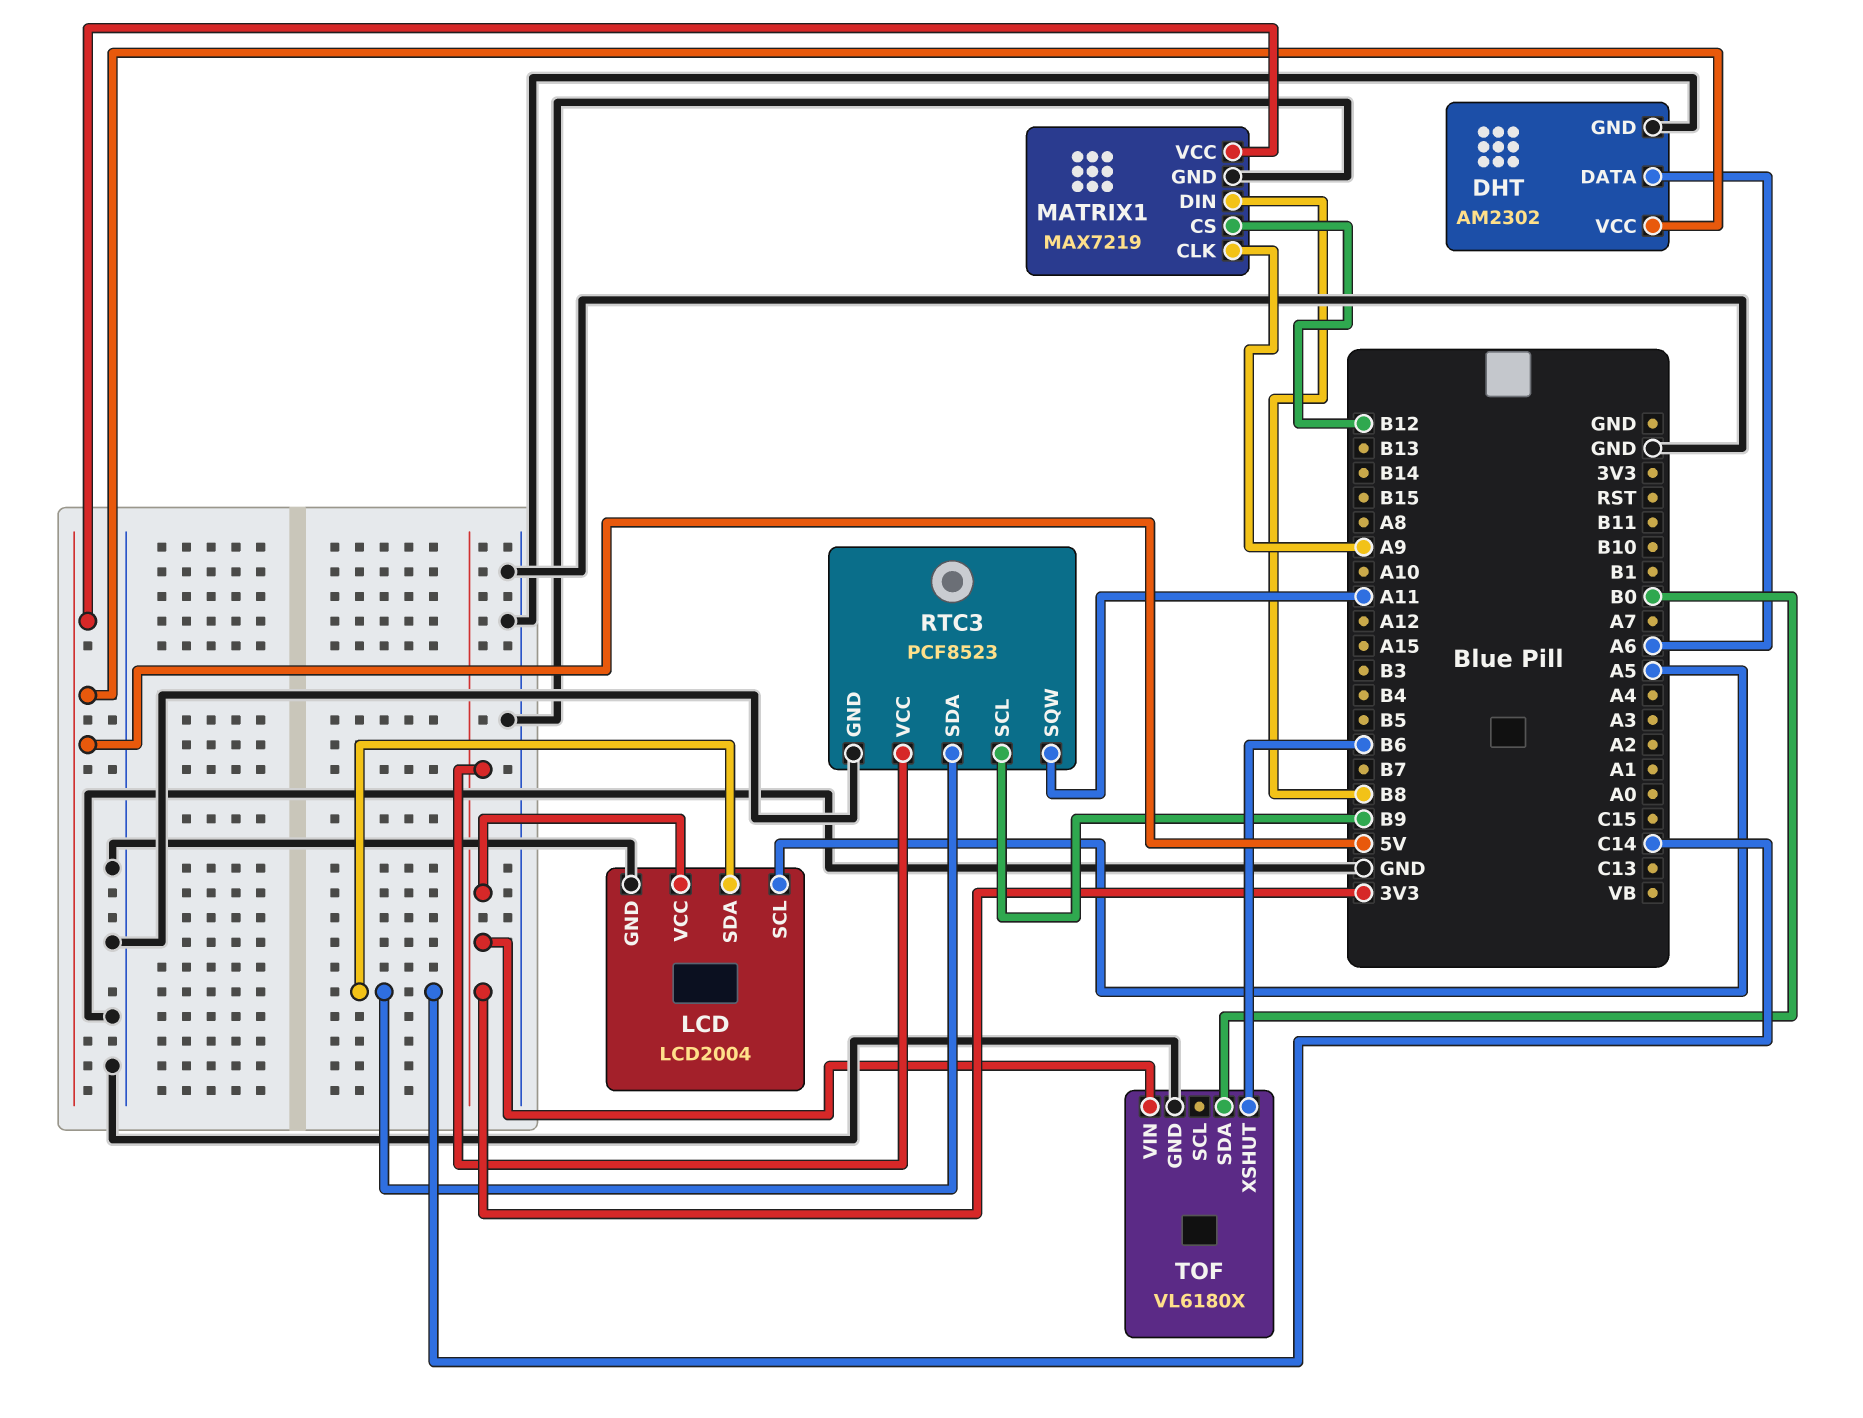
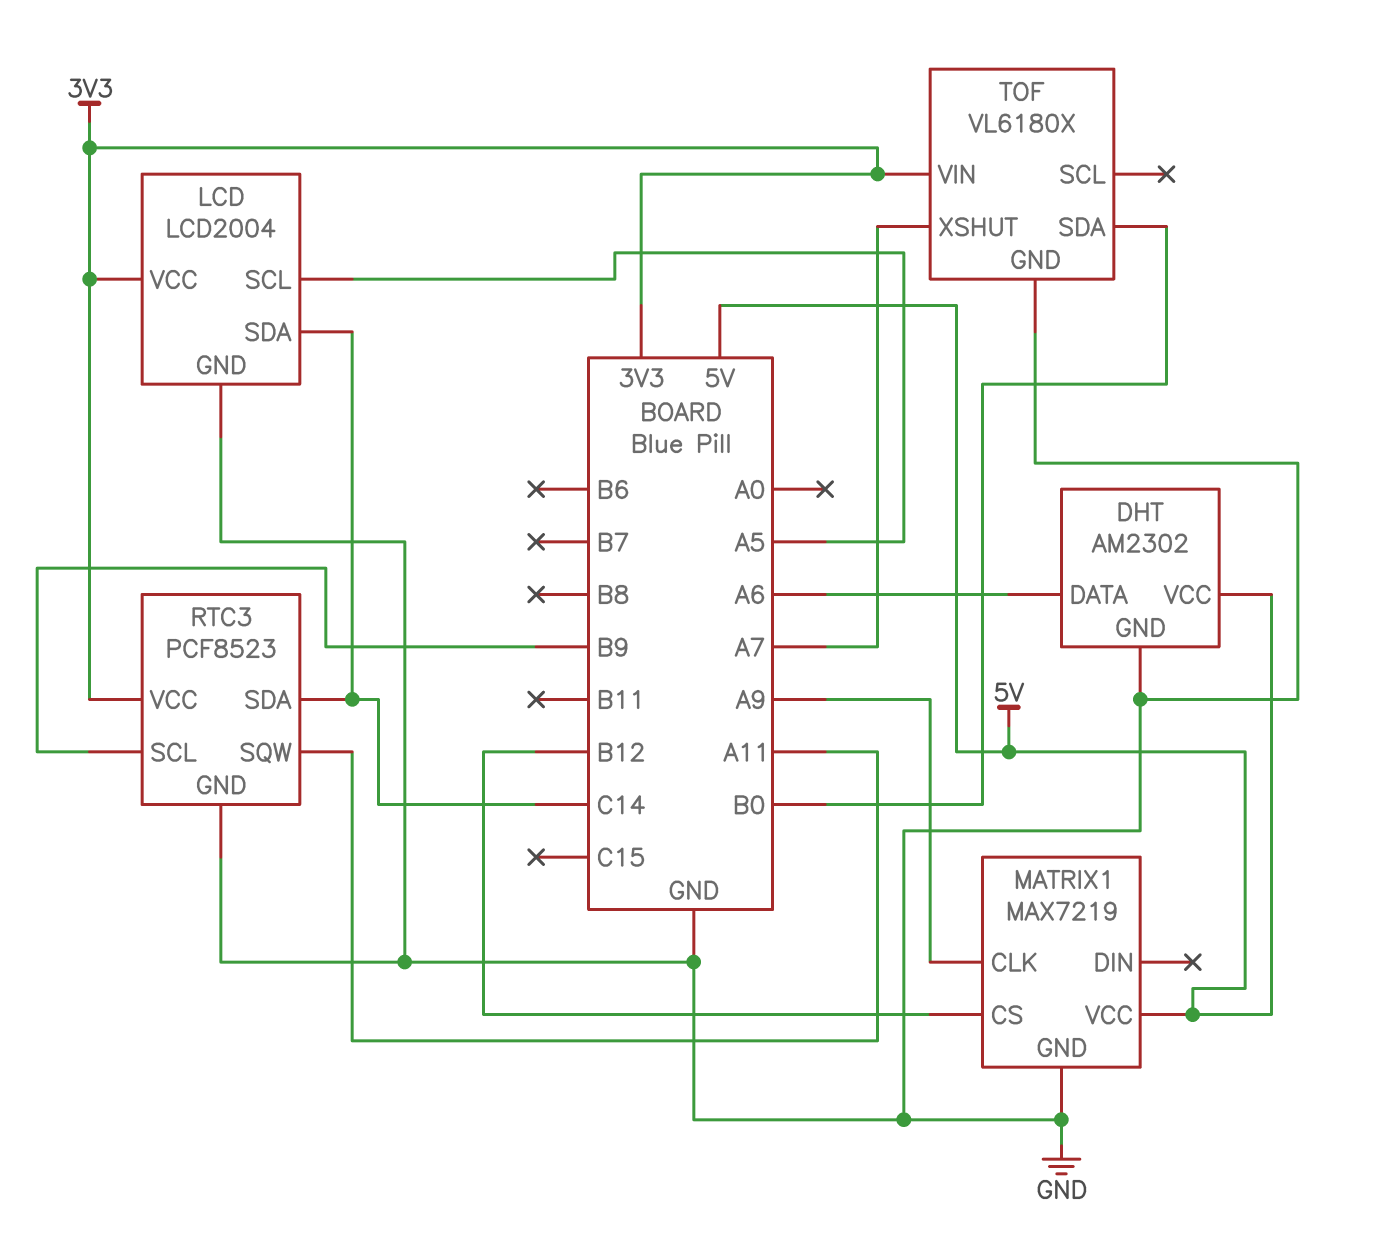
MATRIX1 pin DIN: B8 -> none
TOF pin XSHUT: B6 -> A7

